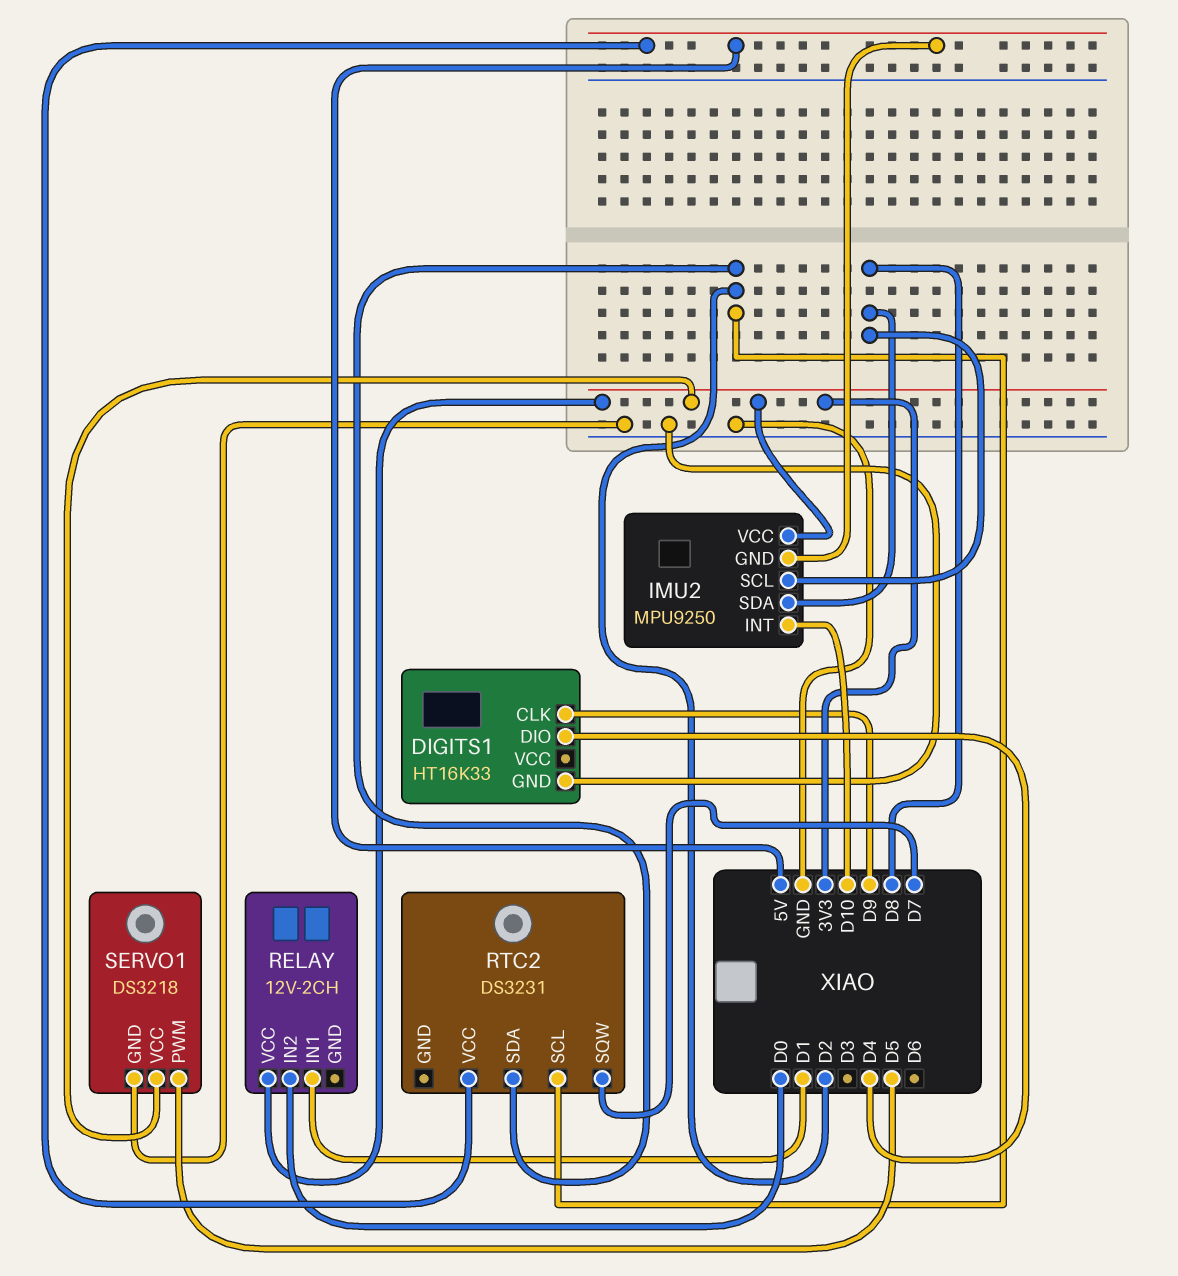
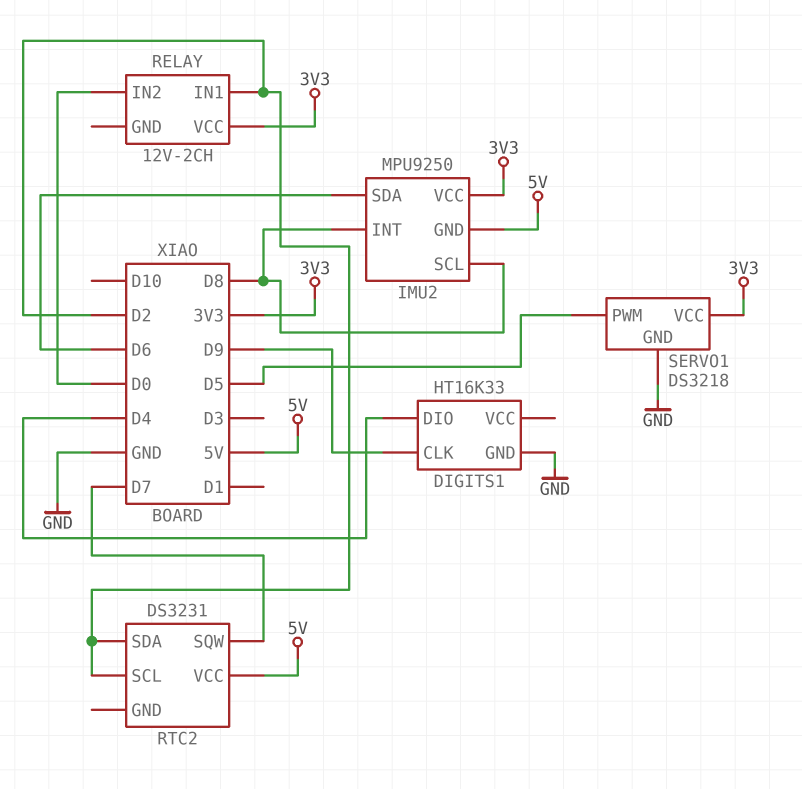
IMU2 pin INT: D10 -> D8
IMU2 pin SDA: D8 -> D6
RELAY pin IN1: D1 -> D2

